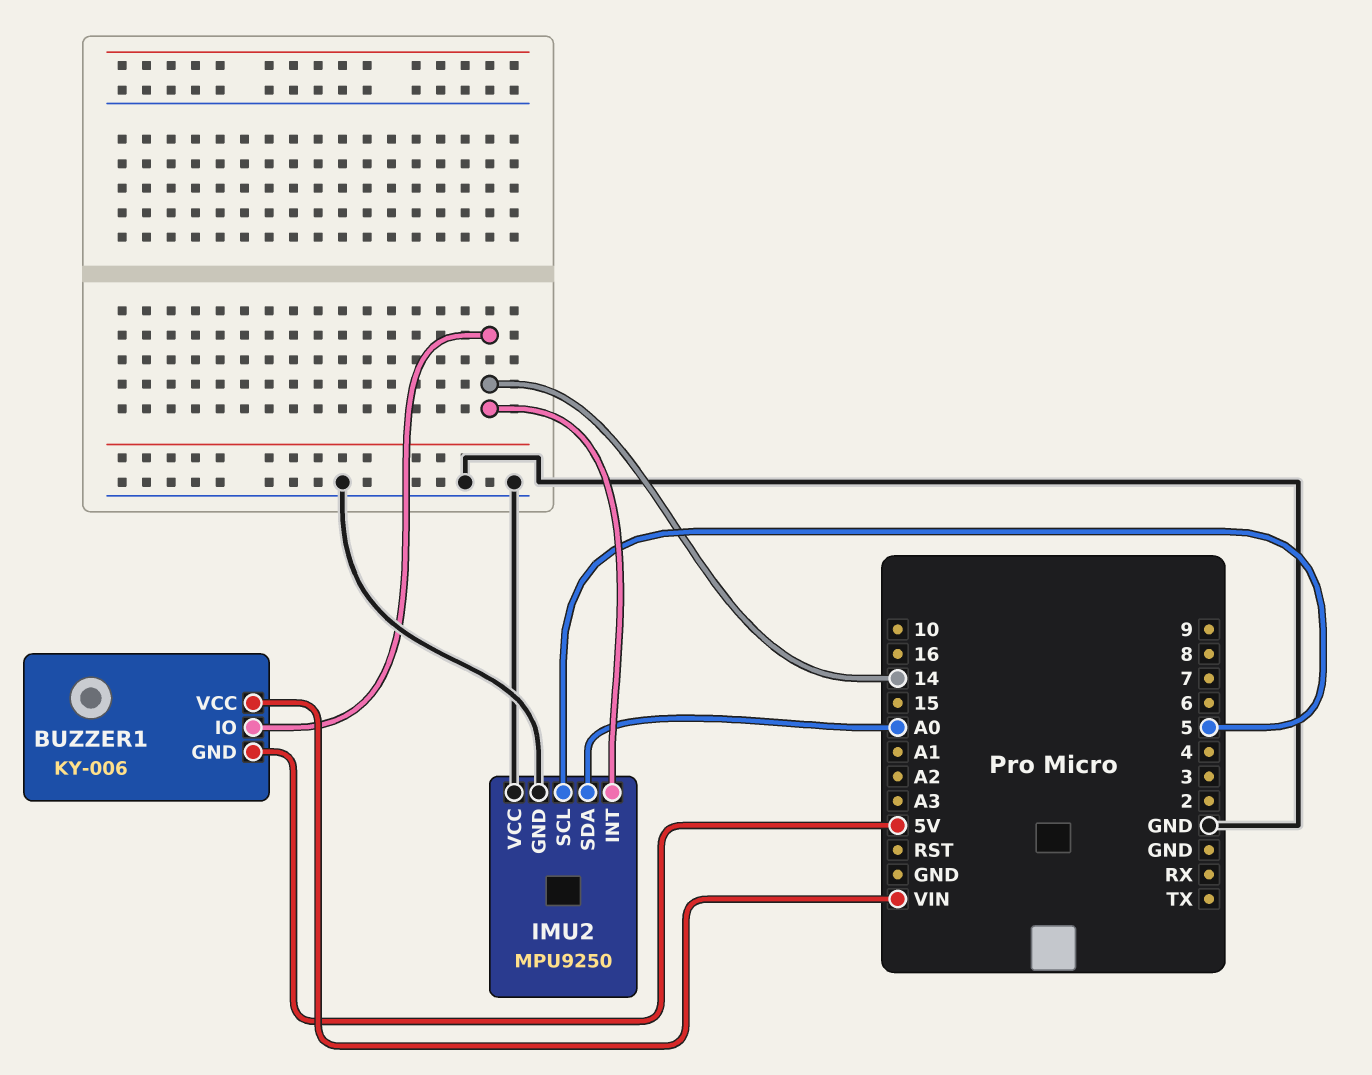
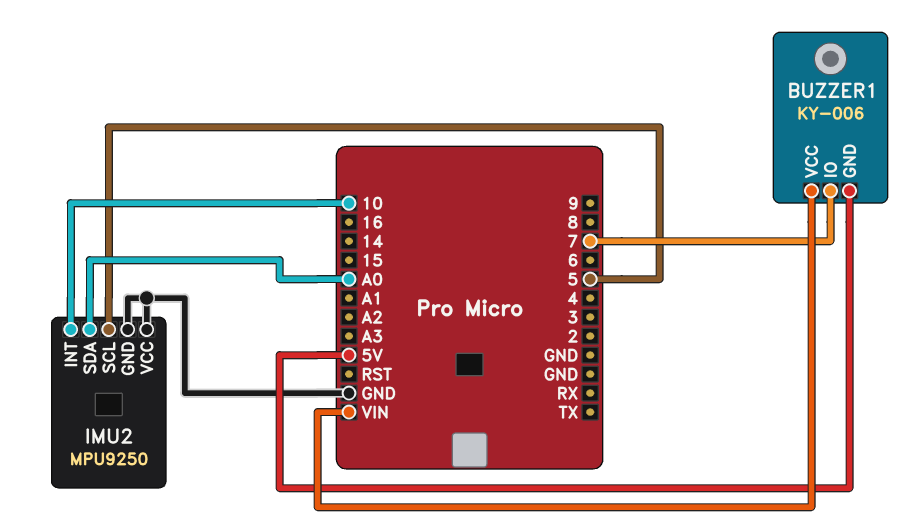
BUZZER1 pin IO: 14 -> 7
IMU2 pin INT: 14 -> 10

